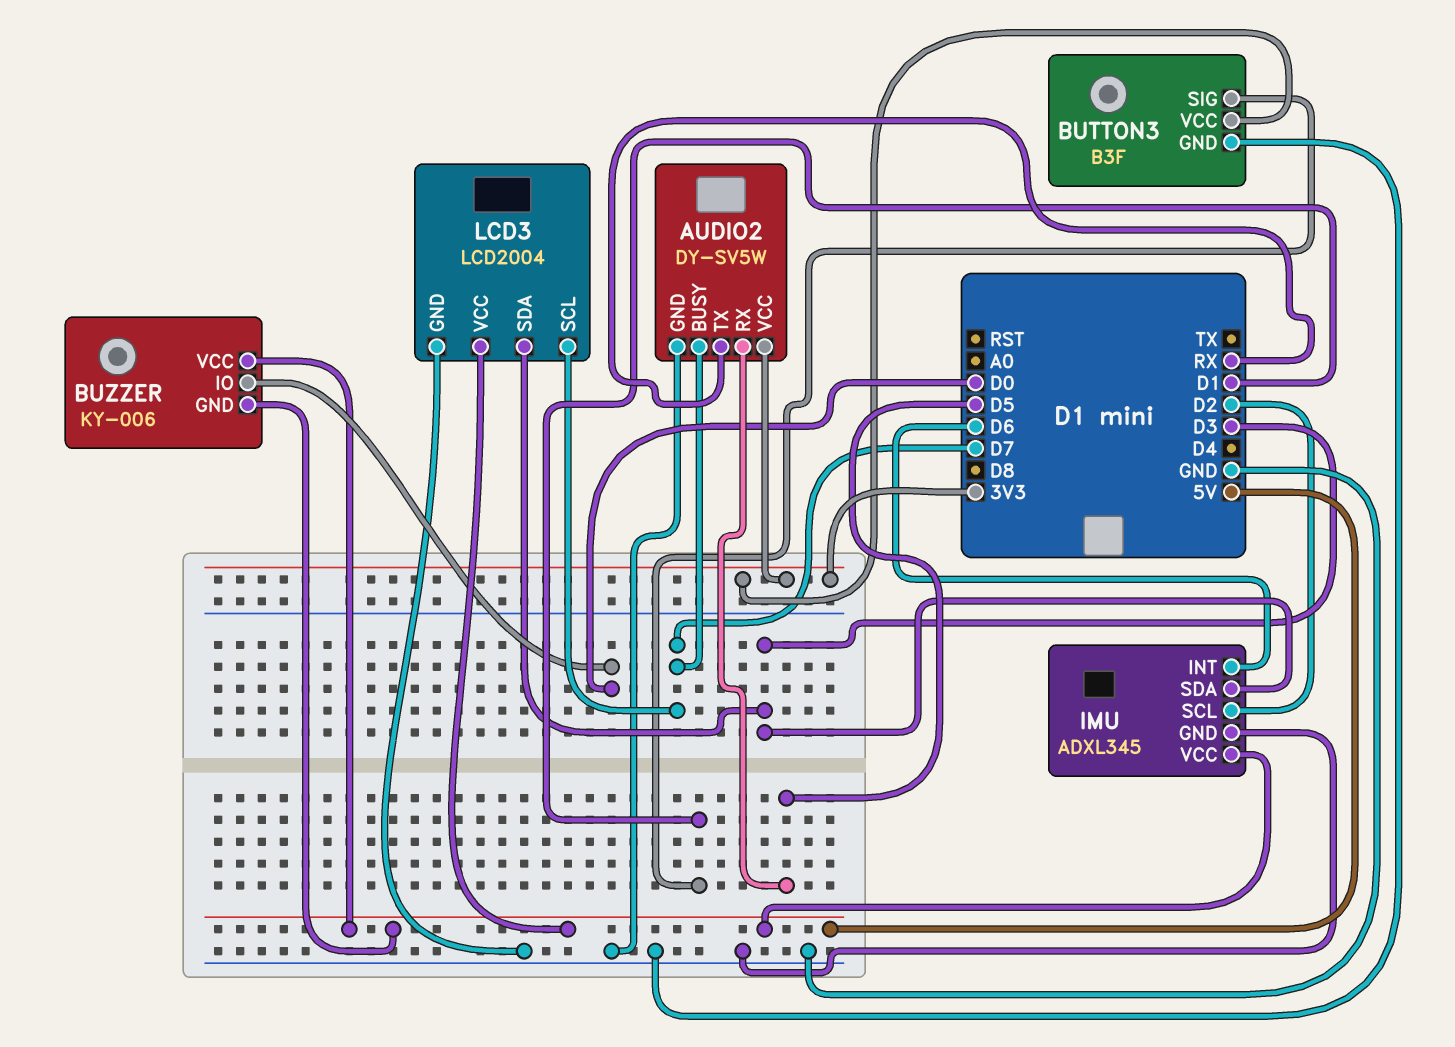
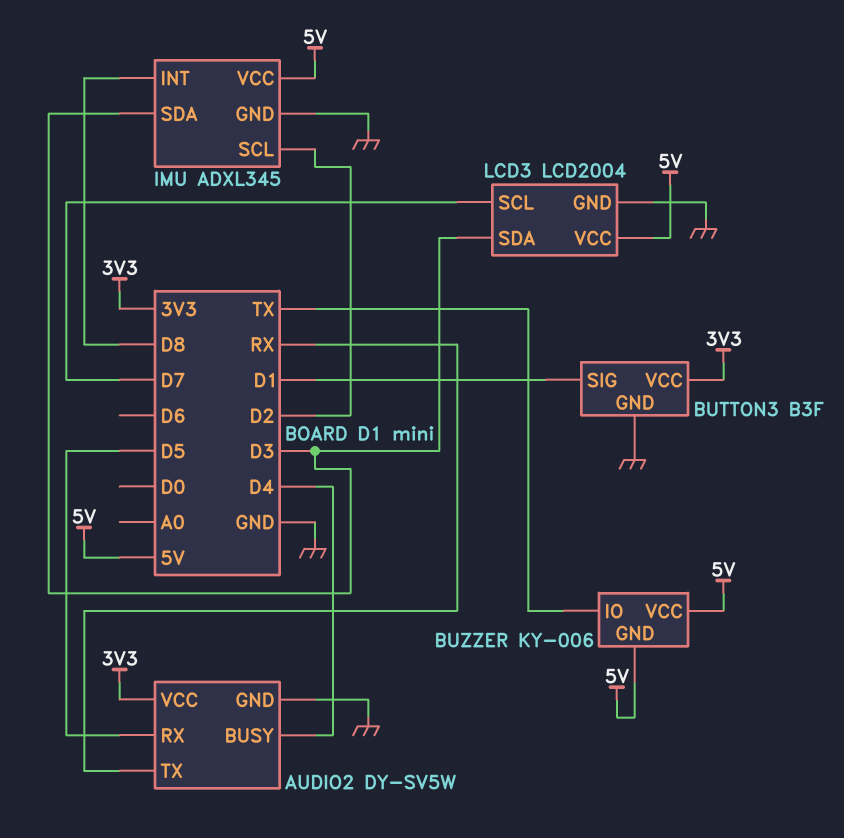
AUDIO2 pin BUSY: D7 -> D4
BUZZER pin IO: D0 -> TX
IMU pin INT: D6 -> D8

